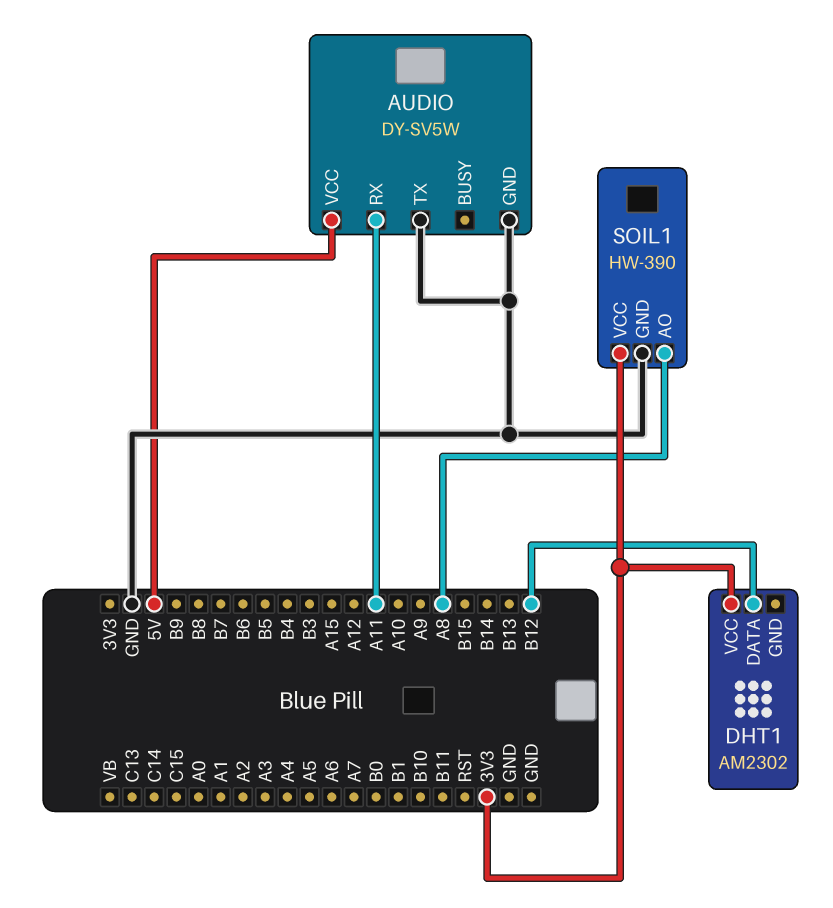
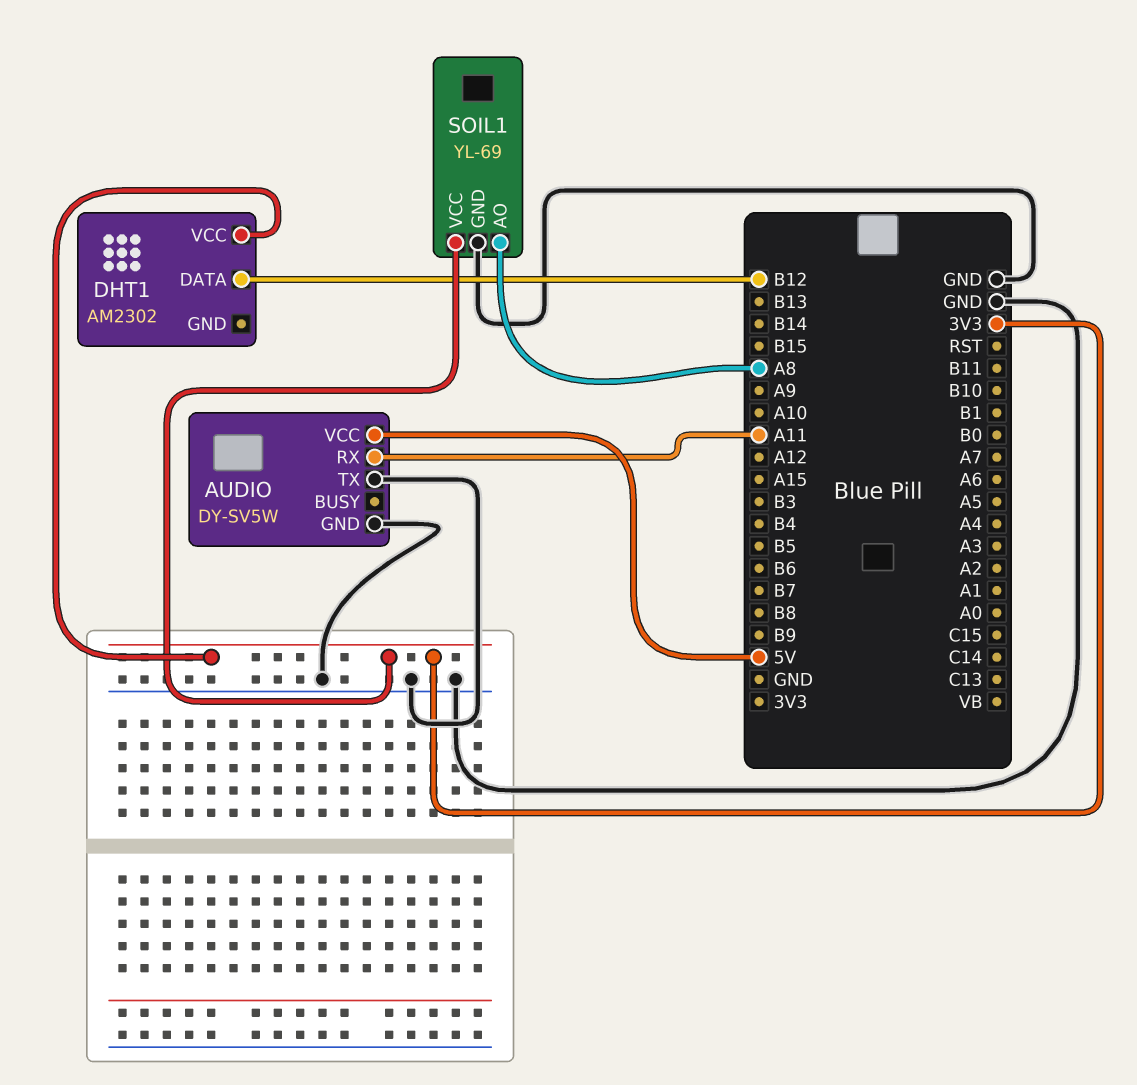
SOIL1: HW-390 -> YL-69

